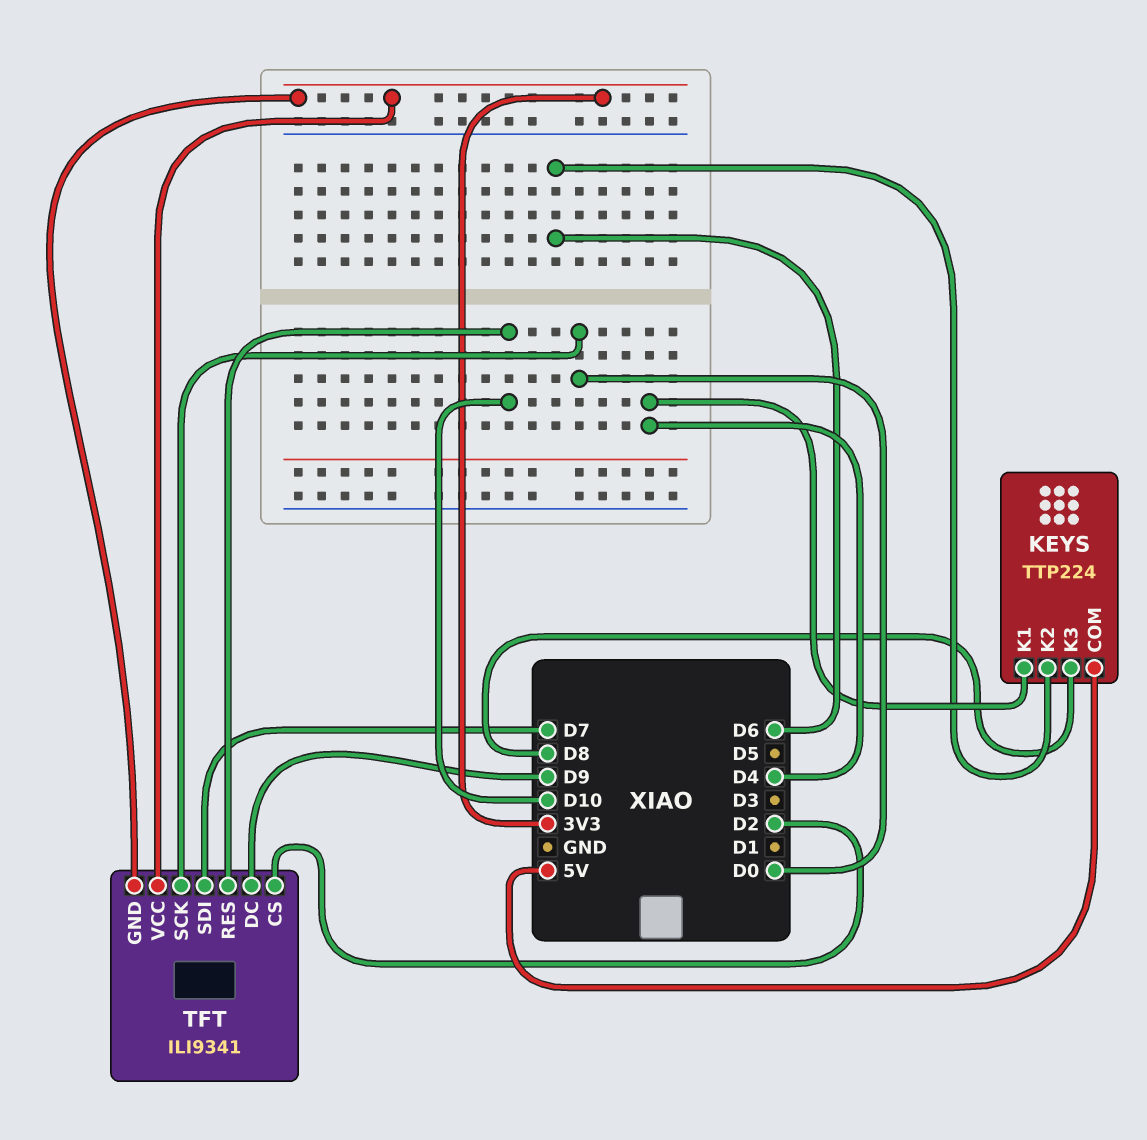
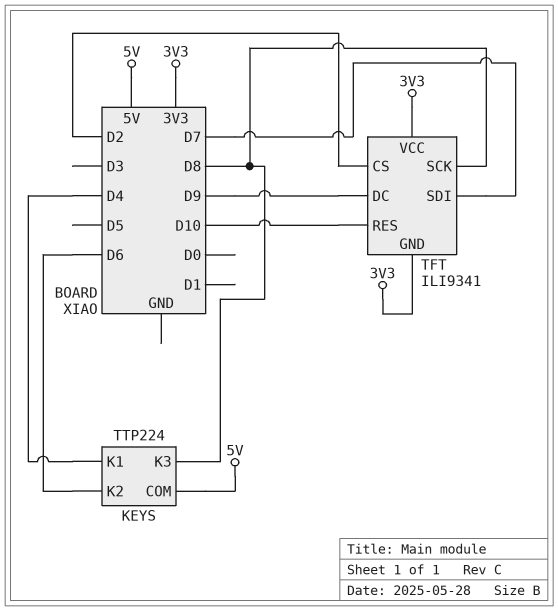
TFT pin SCK: D0 -> D8

